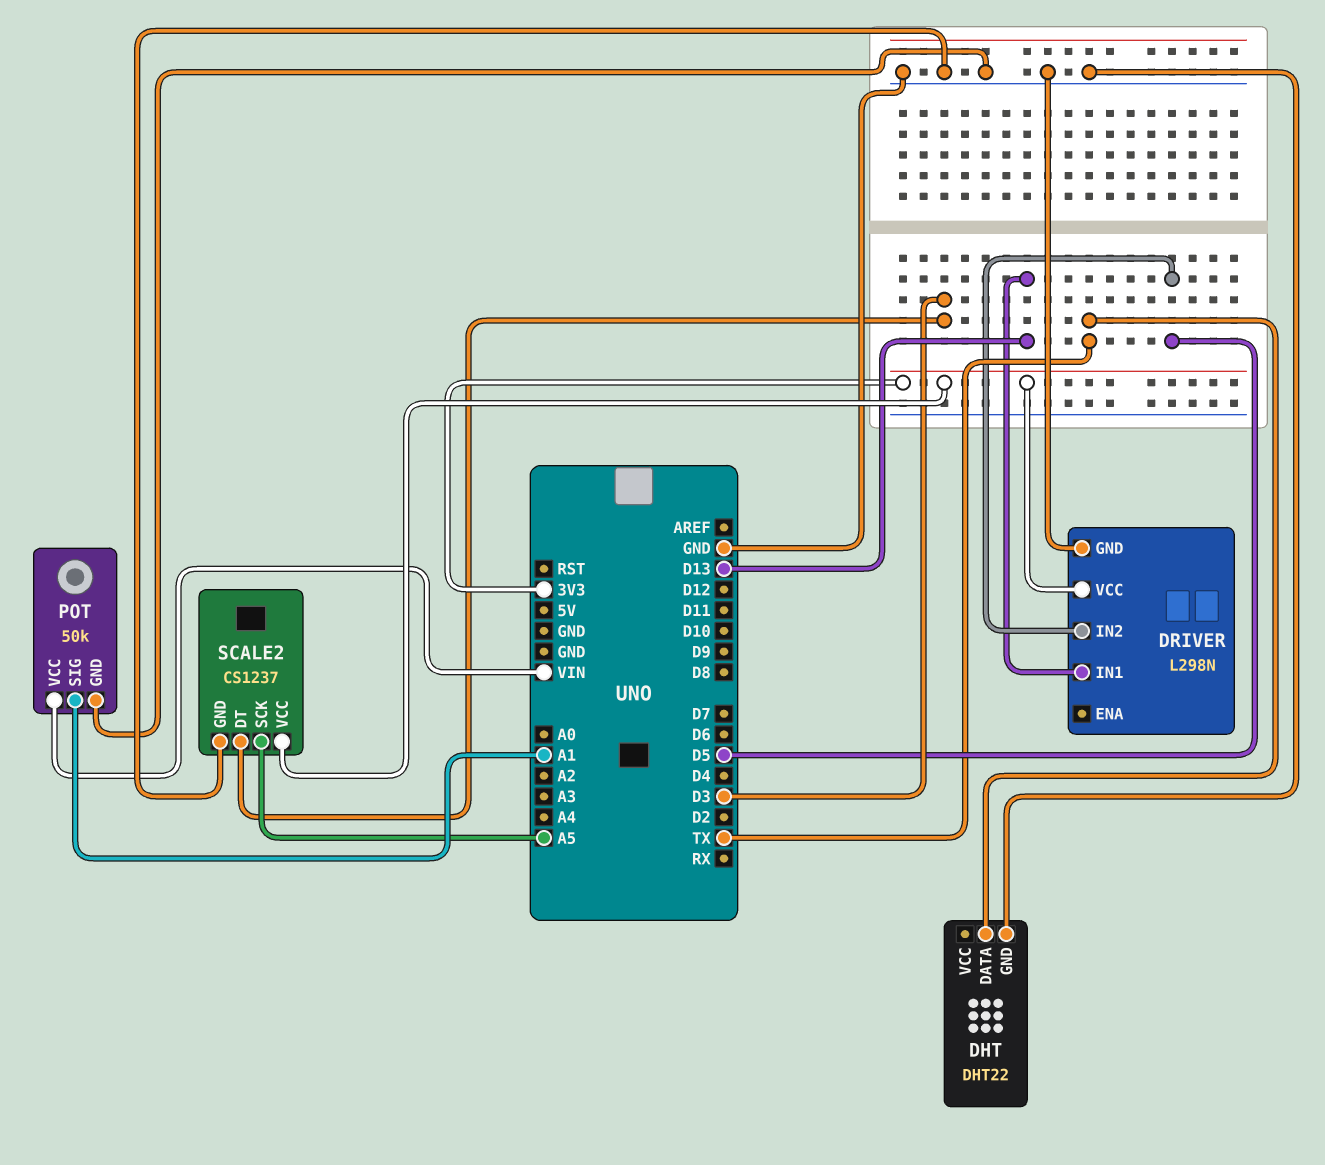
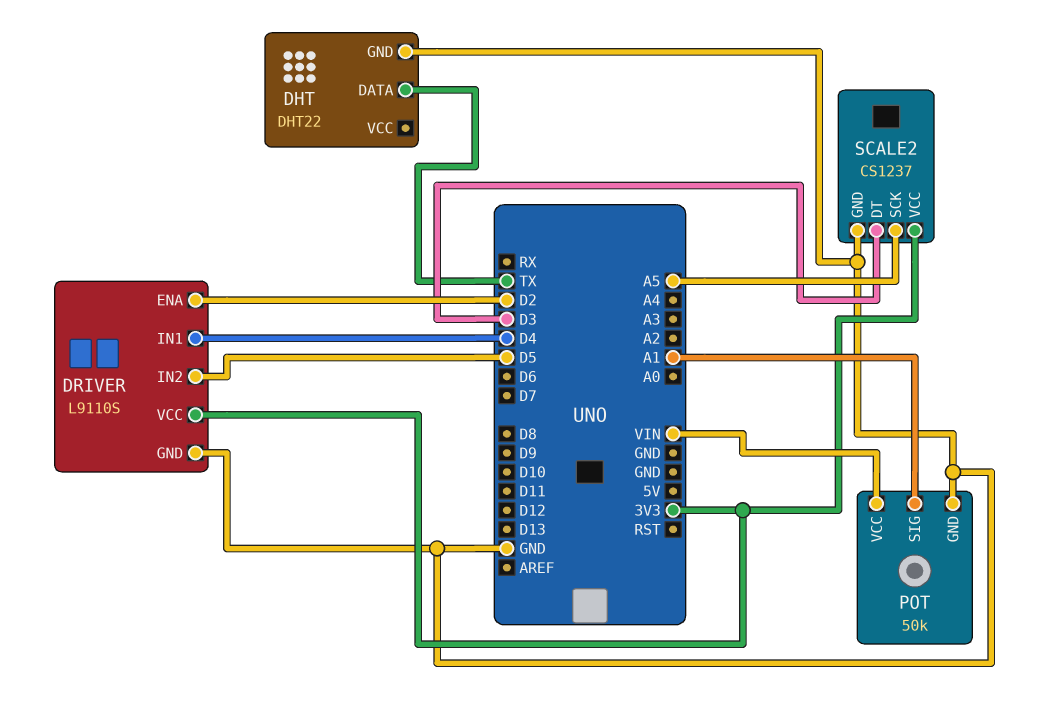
DRIVER: L298N -> L9110S
DRIVER pin ENA: none -> D2
DRIVER pin IN1: D13 -> D4

